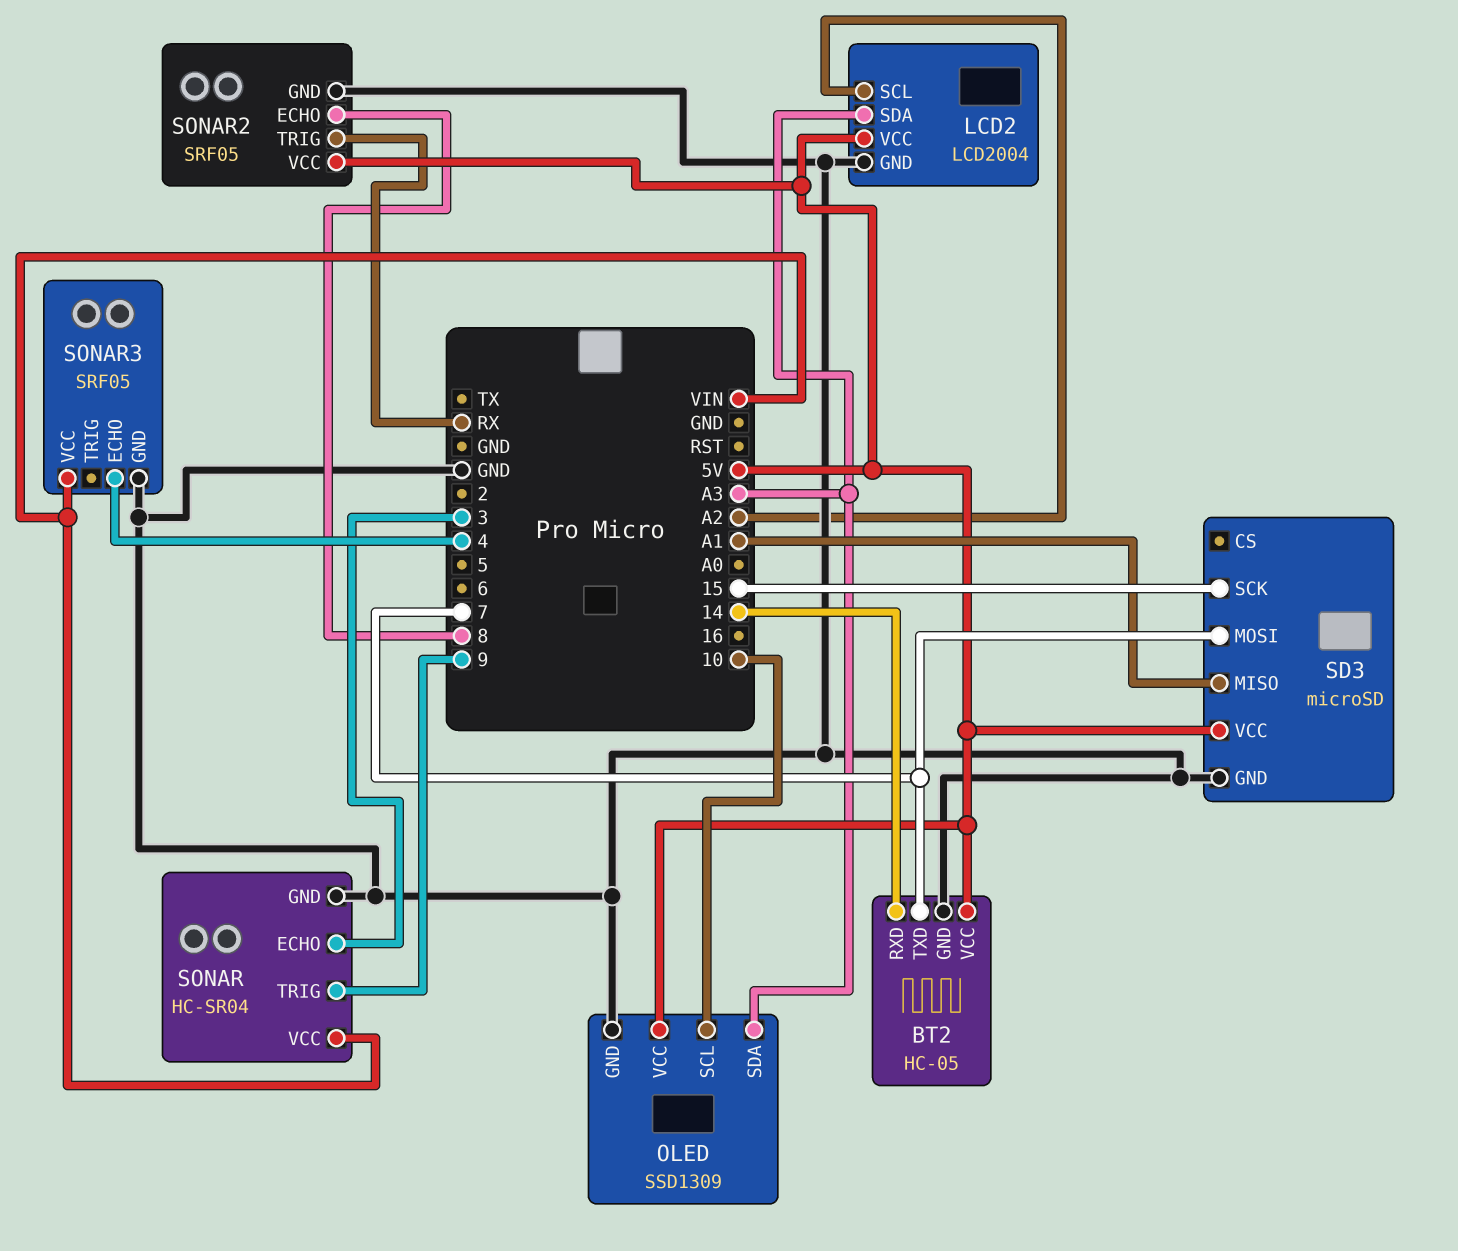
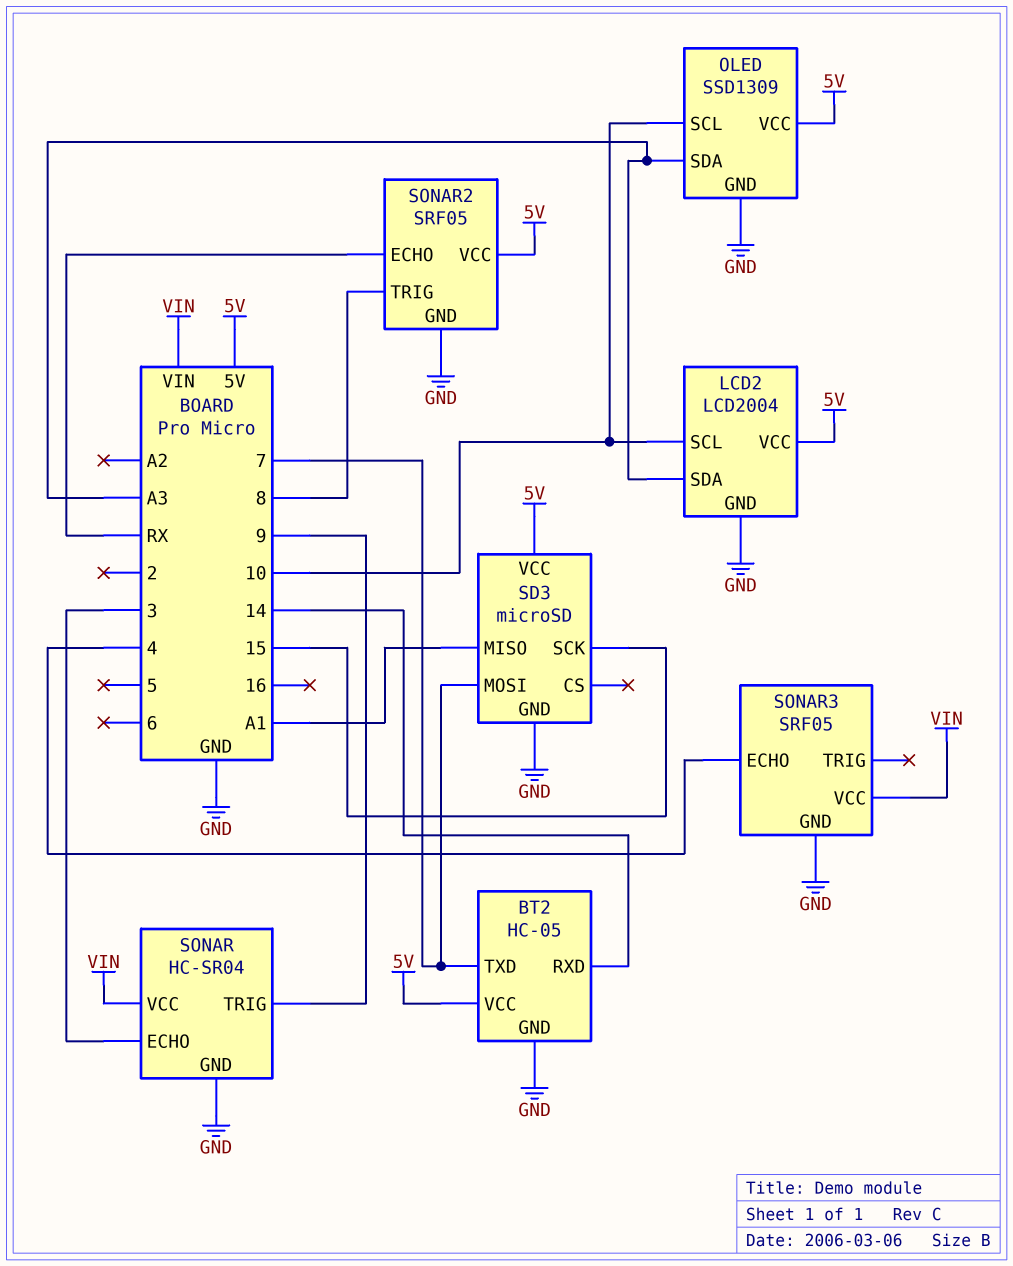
LCD2 pin SCL: A2 -> 10
SONAR2 pin ECHO: 8 -> RX
SONAR2 pin TRIG: RX -> 8

